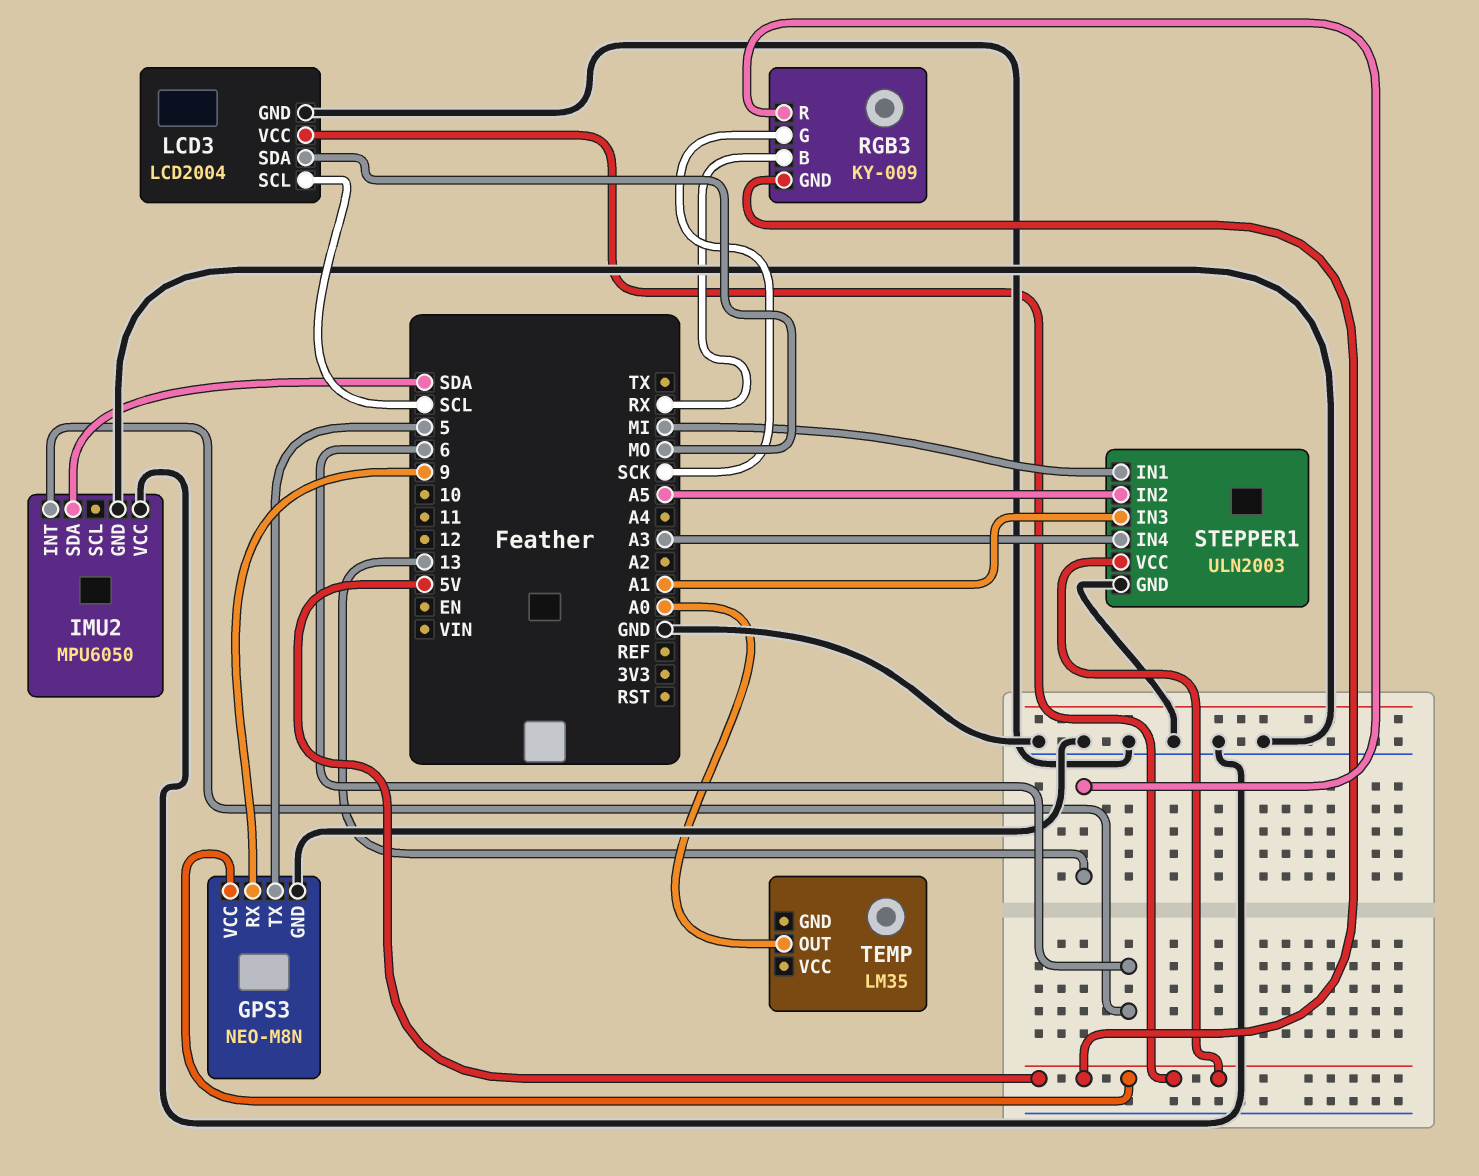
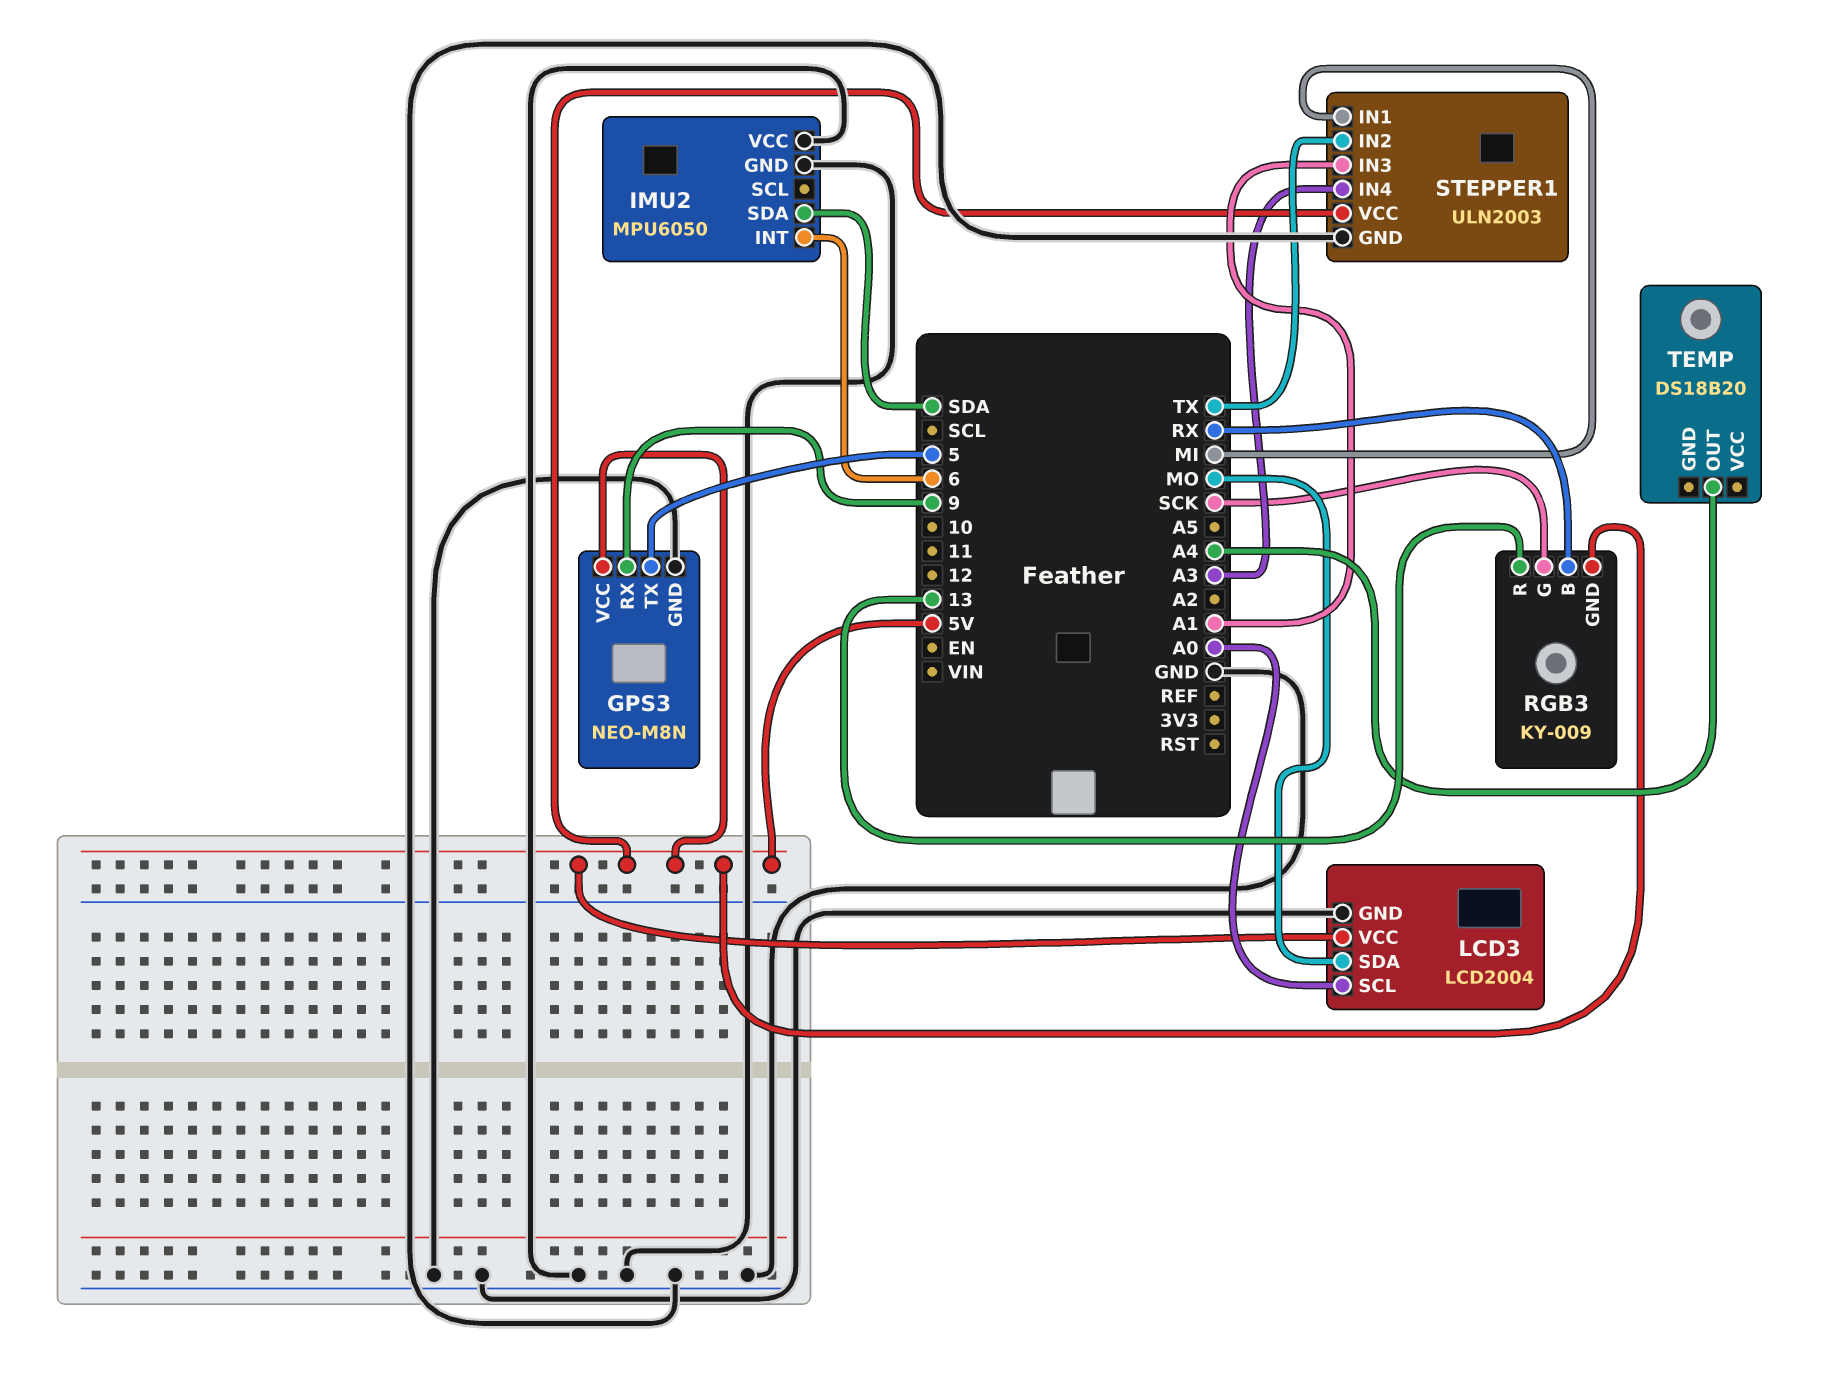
LCD3 pin SCL: SCL -> A0
STEPPER1 pin IN2: A5 -> TX
TEMP: LM35 -> DS18B20
TEMP pin OUT: A0 -> A4

